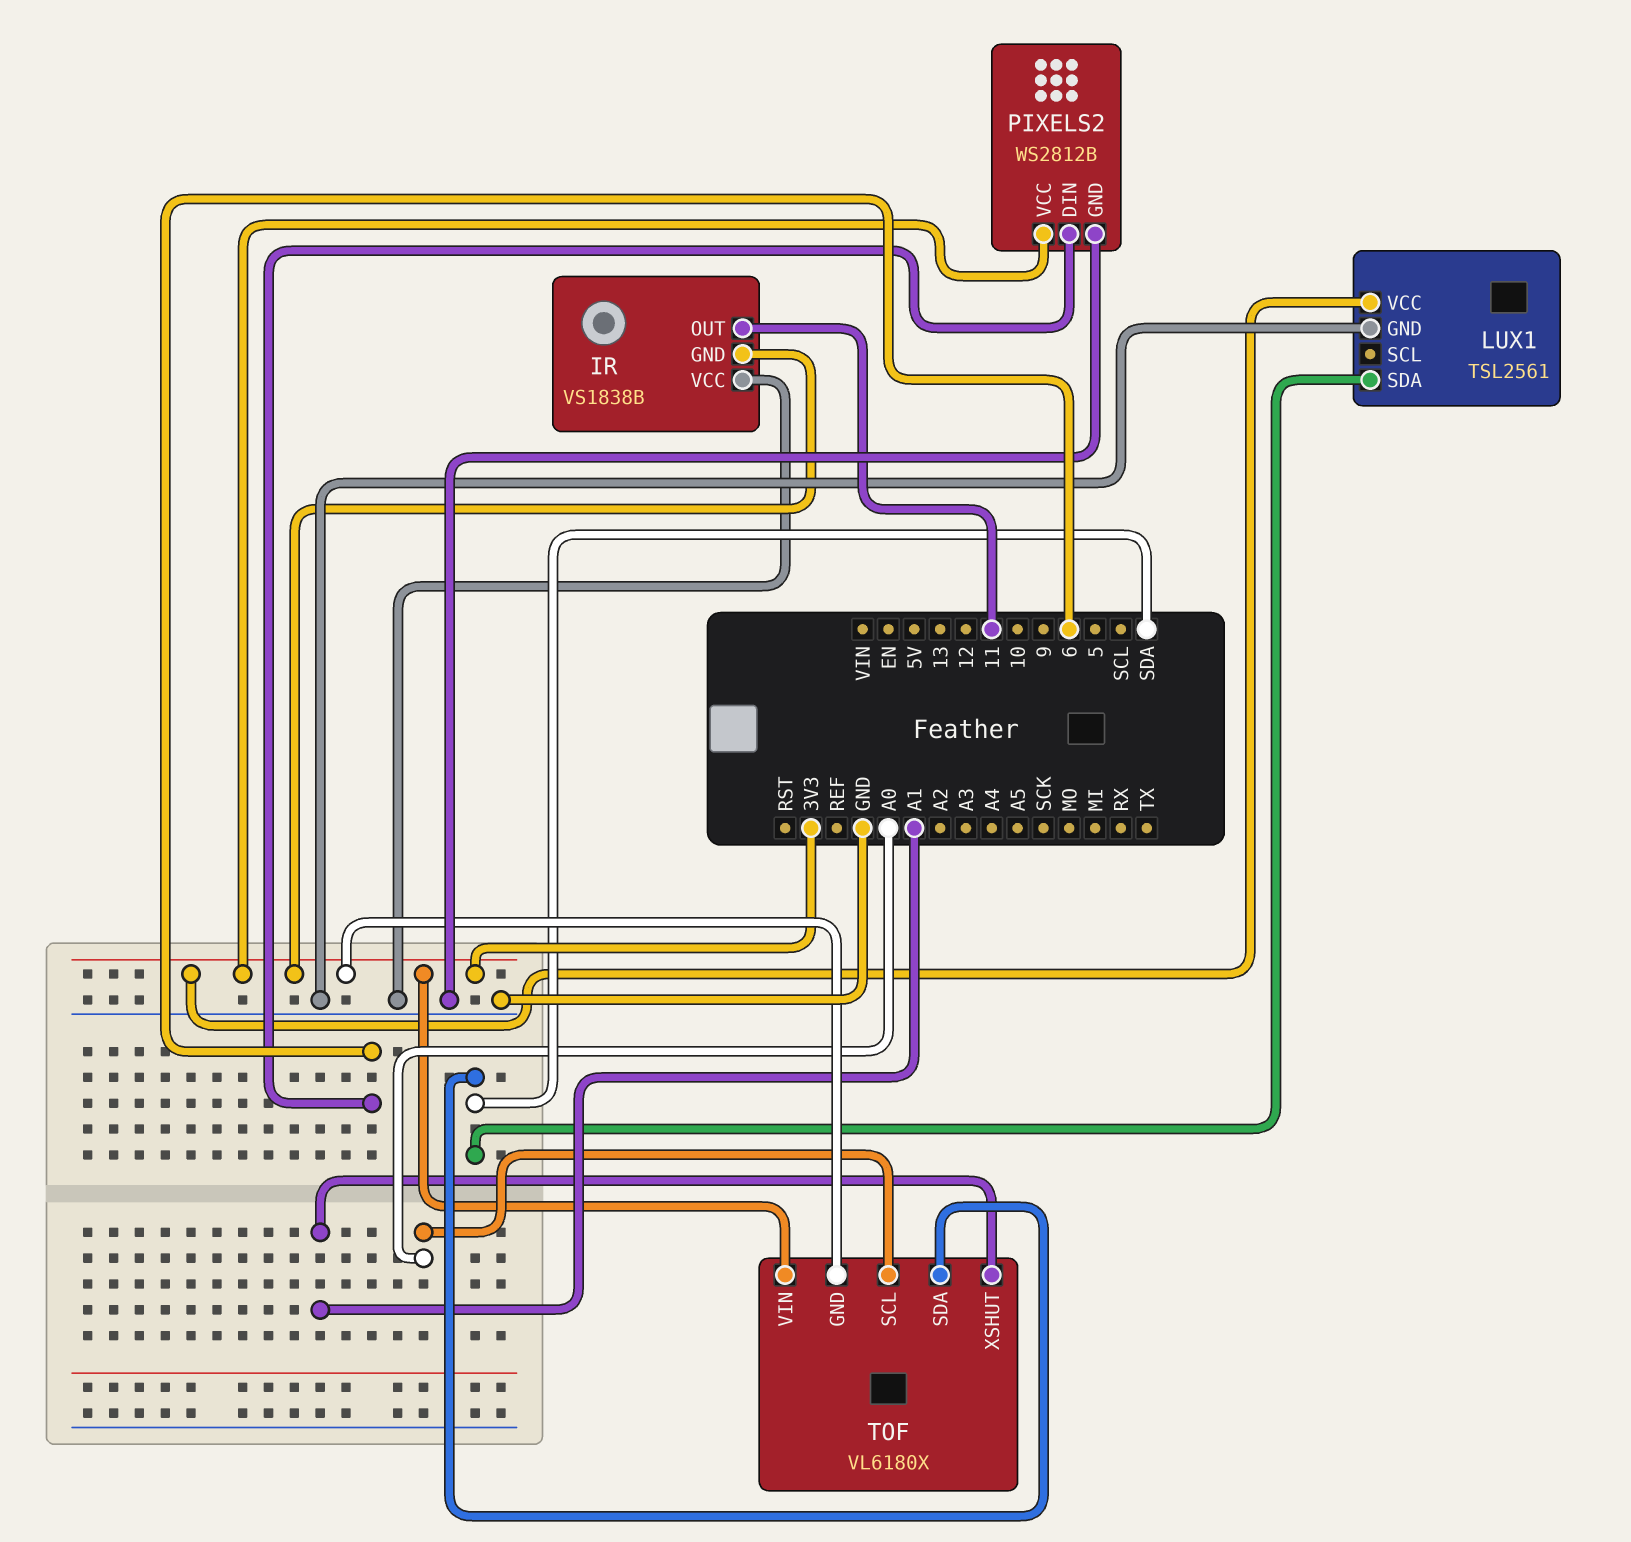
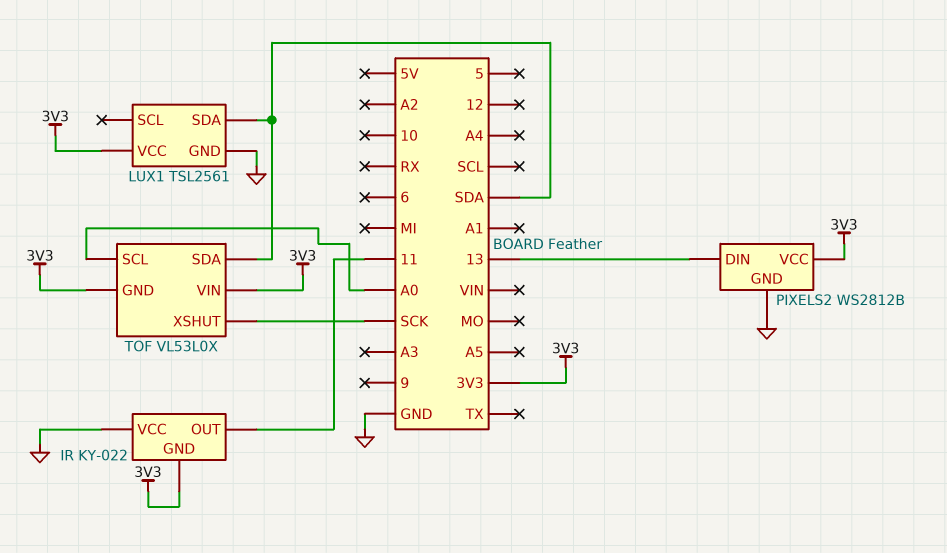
IR: VS1838B -> KY-022
PIXELS2 pin DIN: 6 -> 13
TOF: VL6180X -> VL53L0X
TOF pin XSHUT: A1 -> SCK

